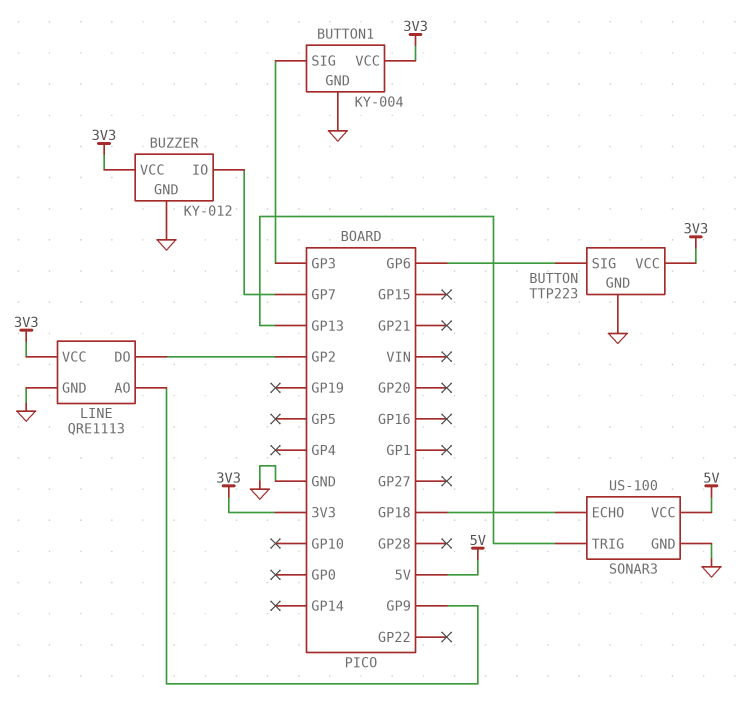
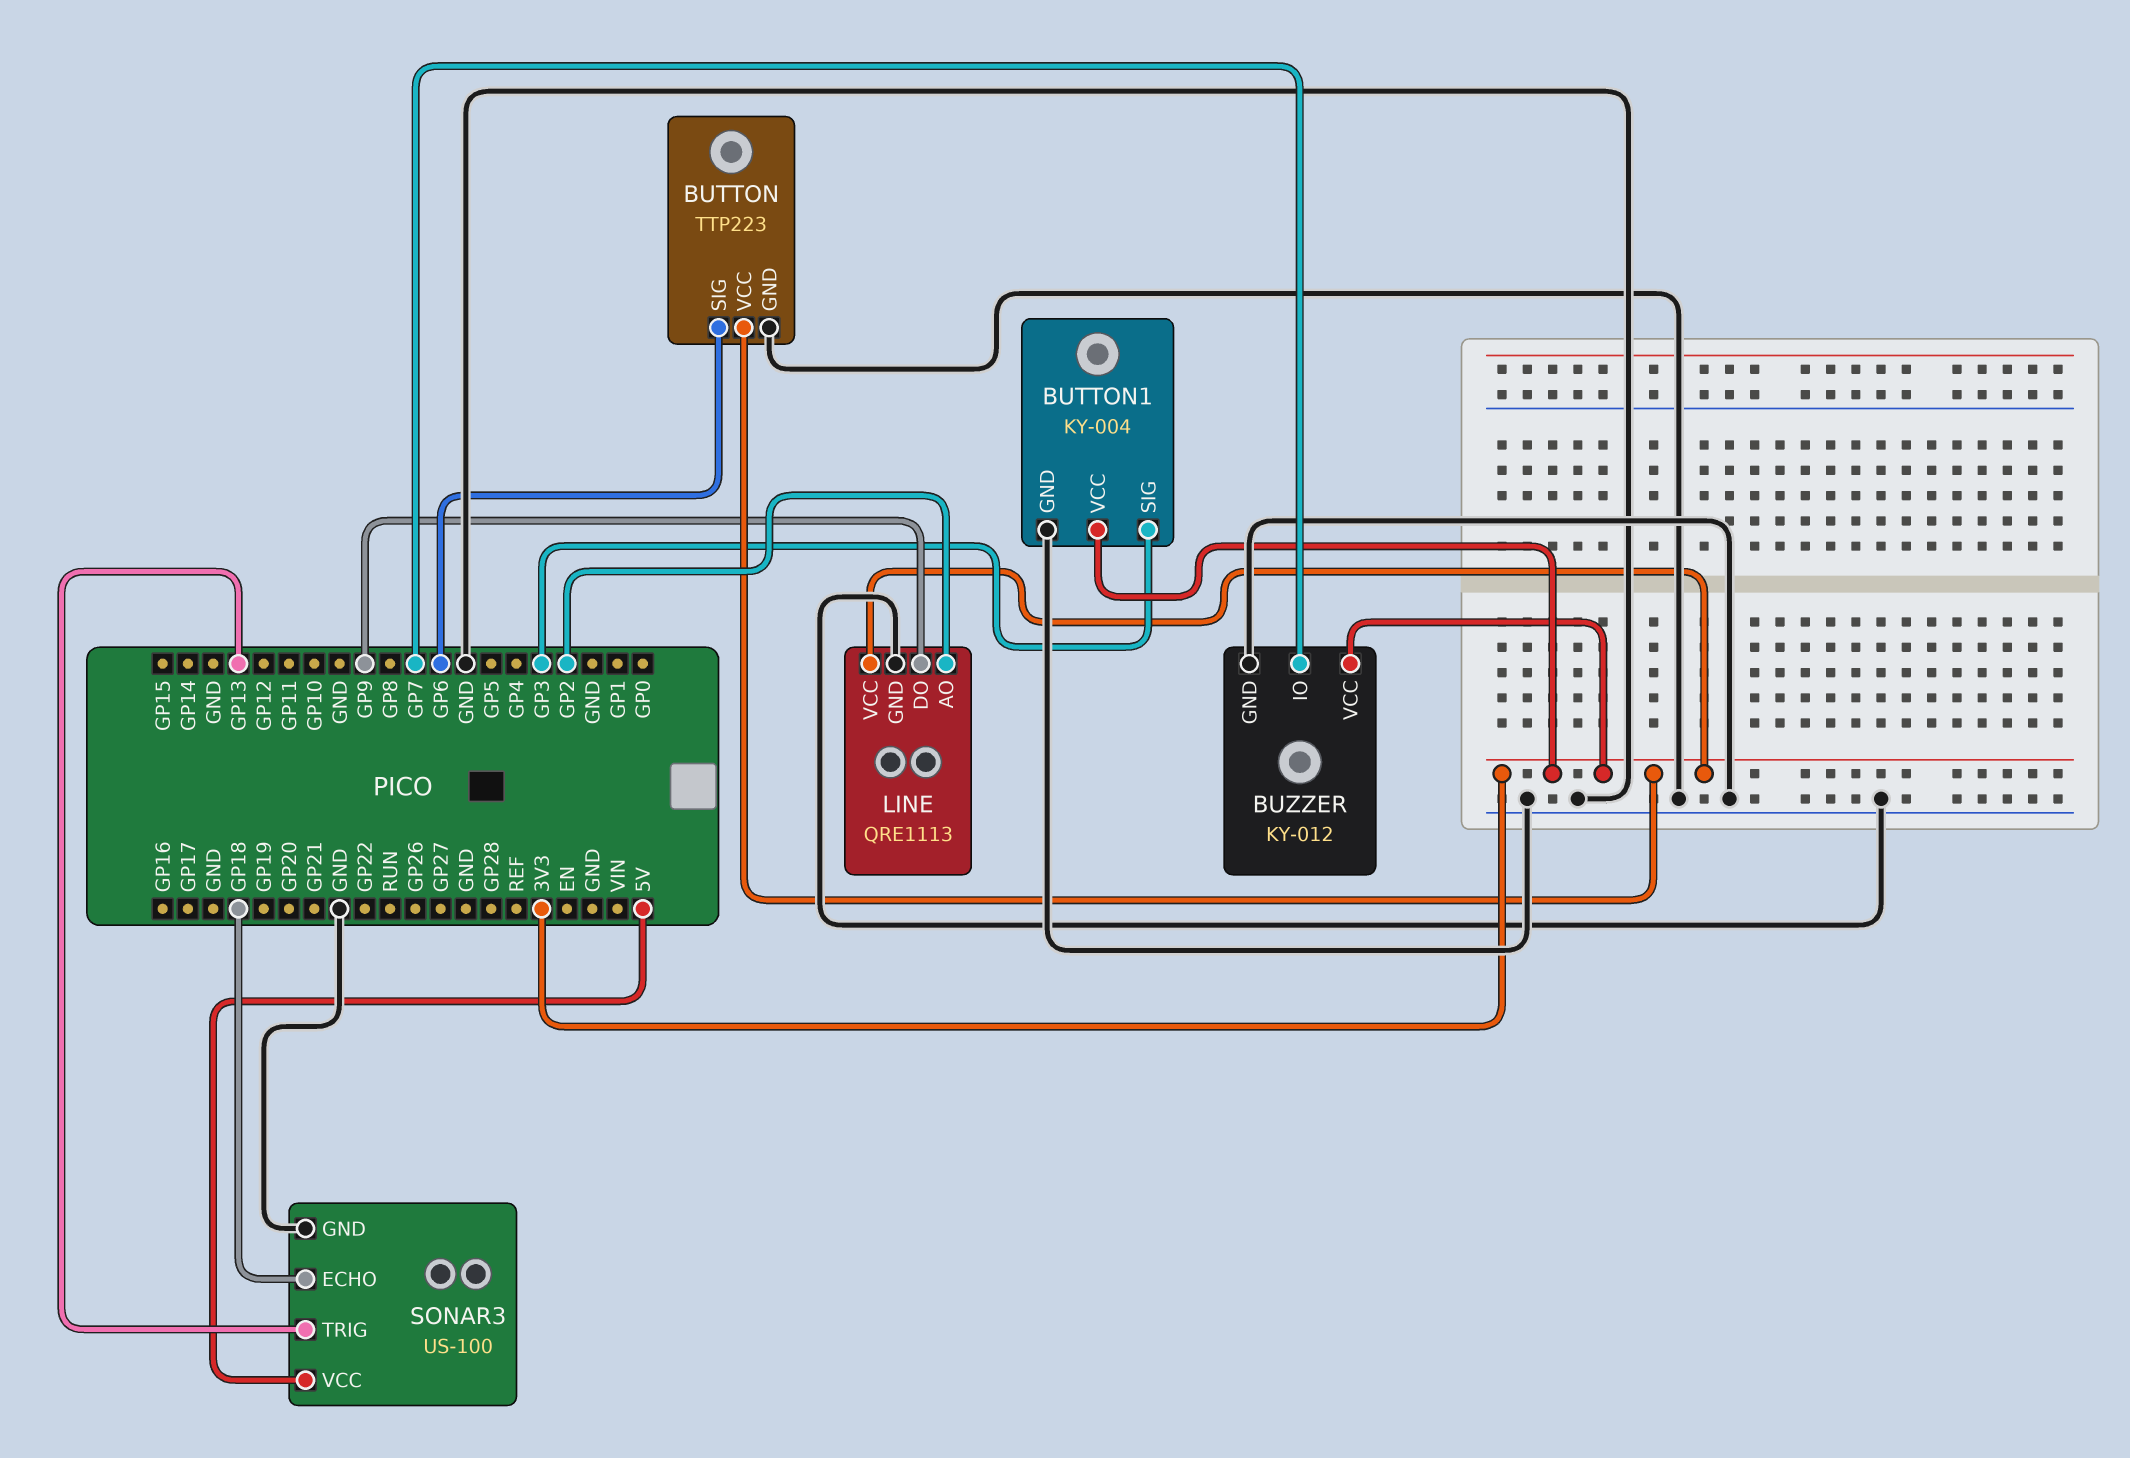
LINE pin AO: GP9 -> GP2
LINE pin DO: GP2 -> GP9

